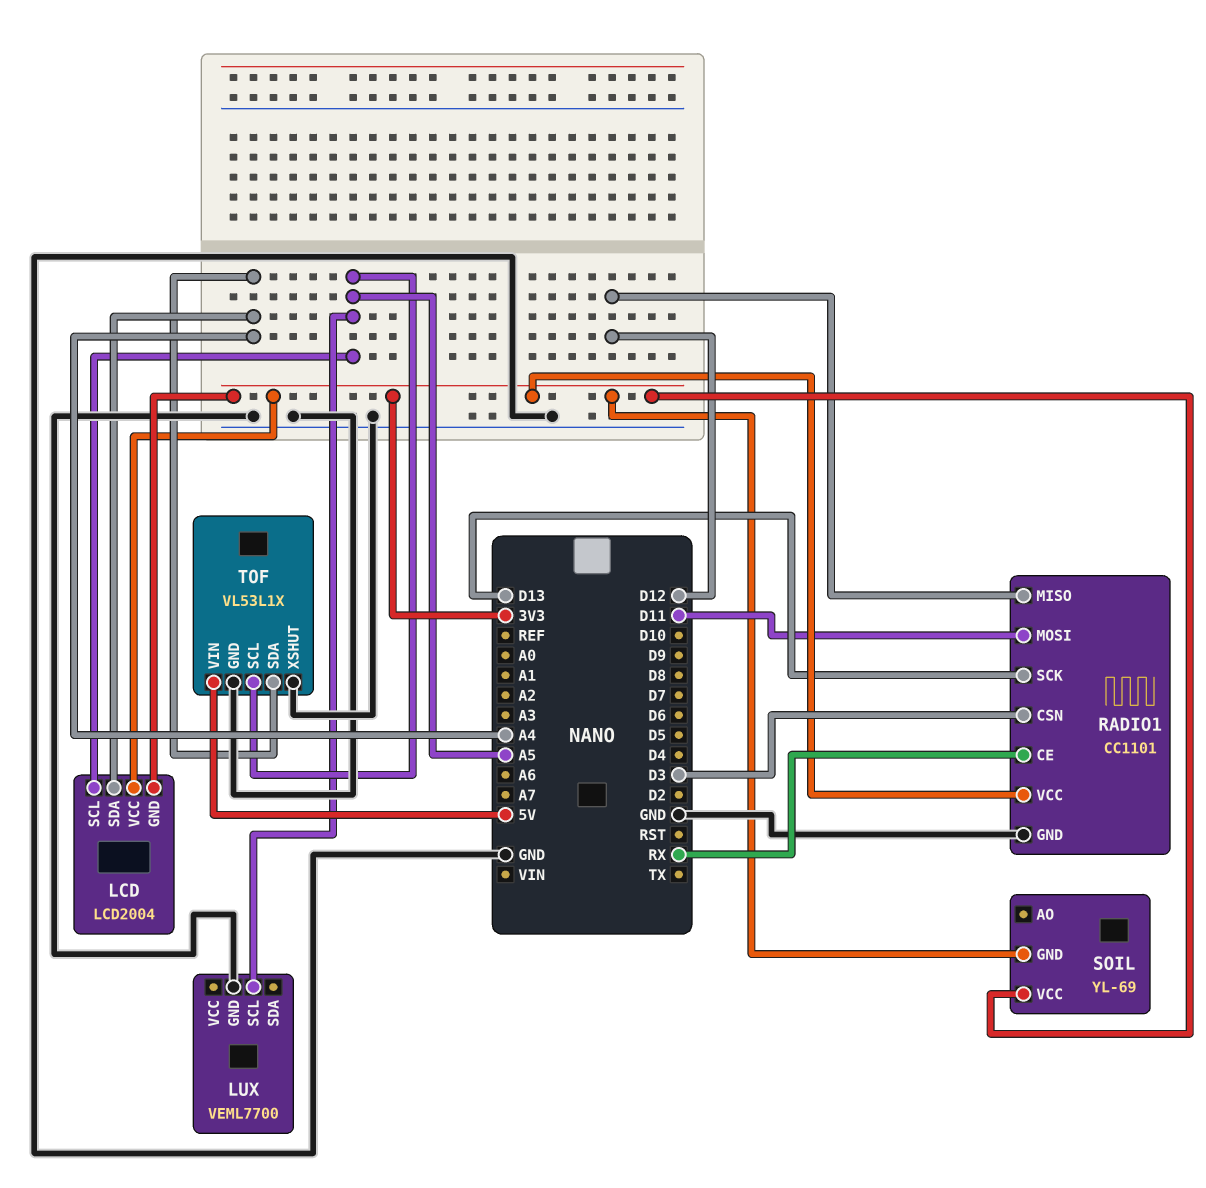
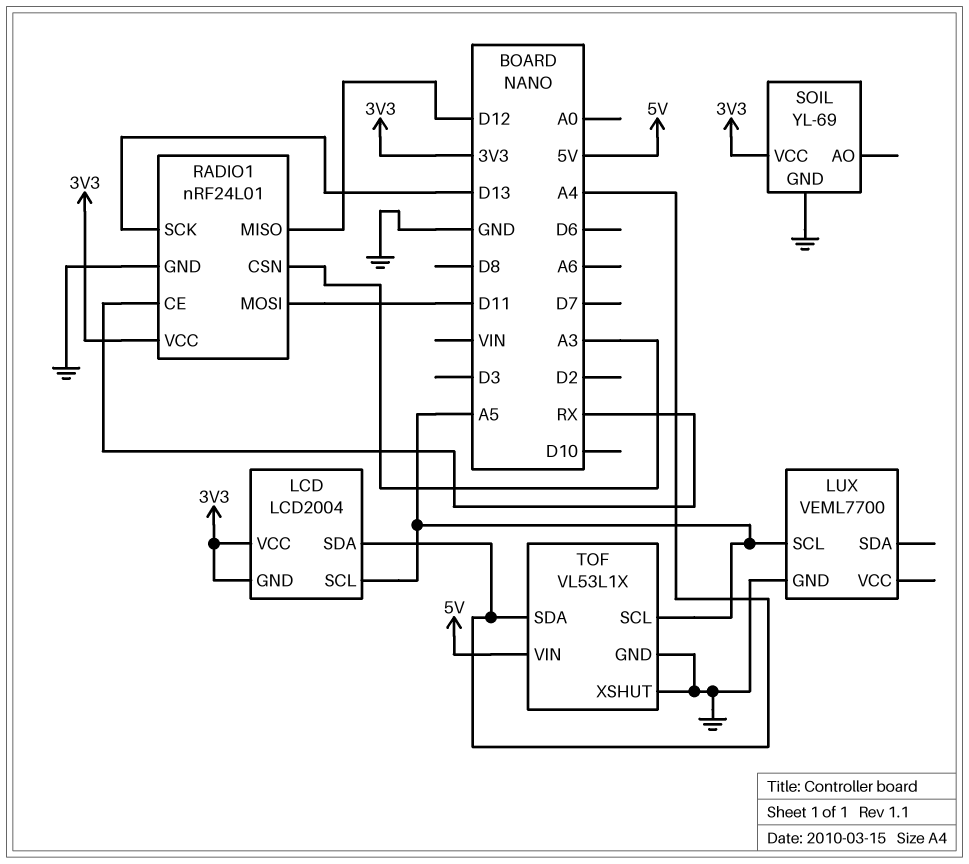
RADIO1: CC1101 -> nRF24L01
RADIO1 pin CSN: D3 -> A3
SOIL pin GND: 3V3 -> GND

